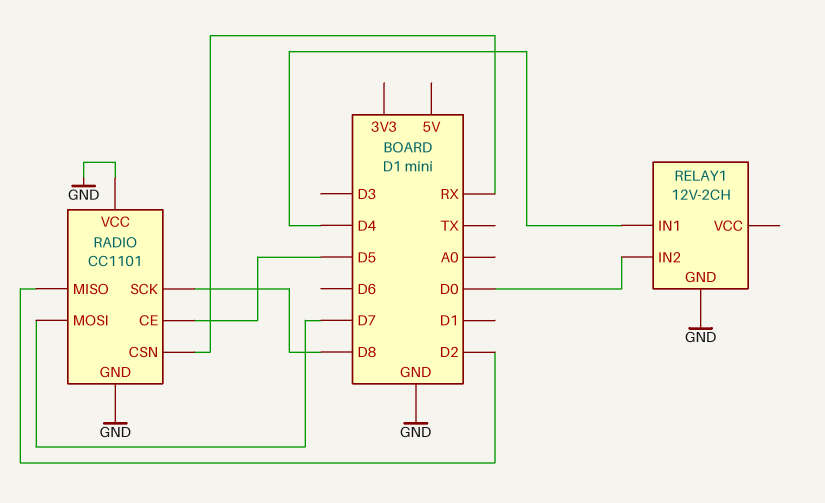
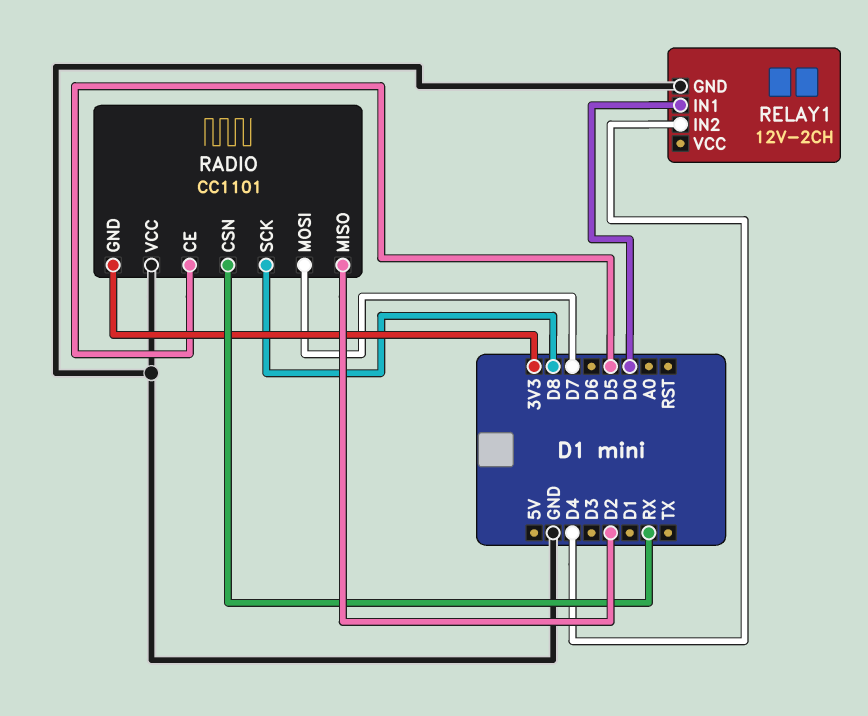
RADIO pin GND: GND -> 3V3
RELAY1 pin IN1: D4 -> D0
RELAY1 pin IN2: D0 -> D4

